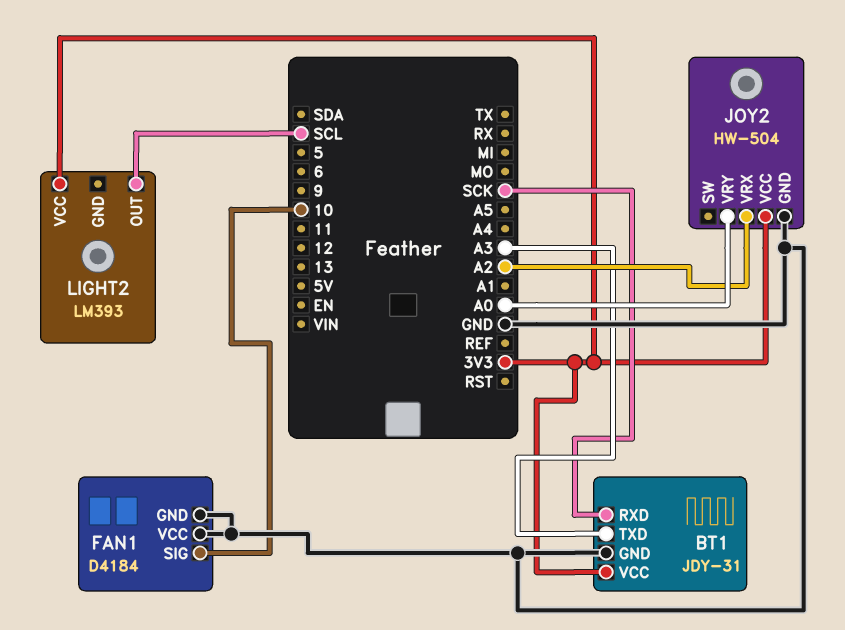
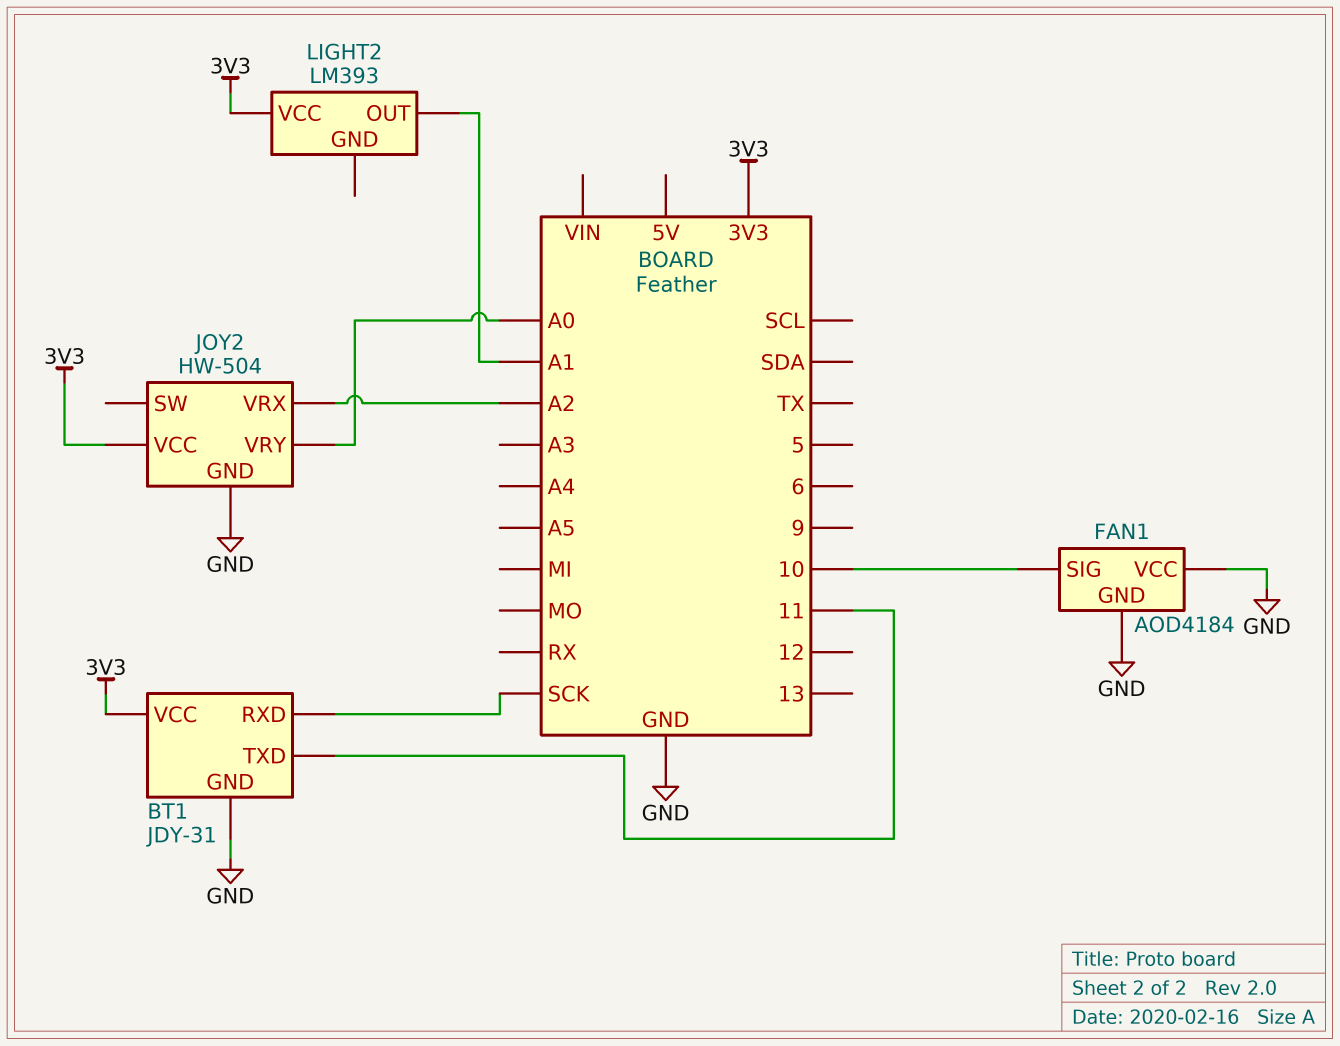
BT1 pin TXD: A3 -> 11
FAN1: D4184 -> AOD4184
LIGHT2 pin OUT: SCL -> A1

